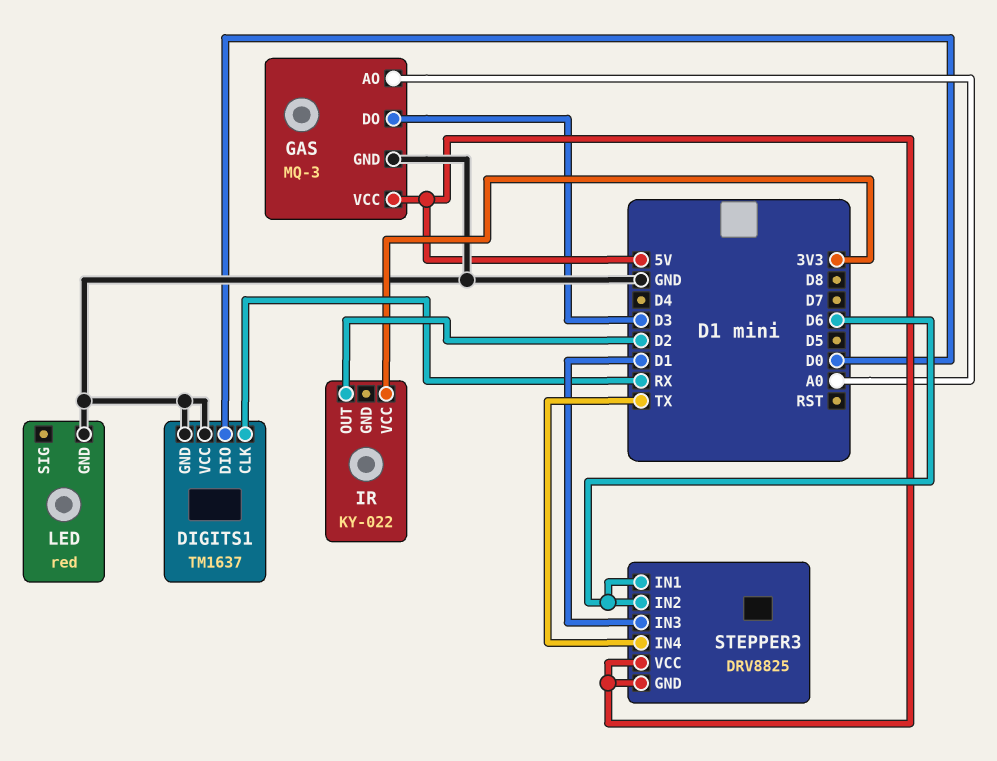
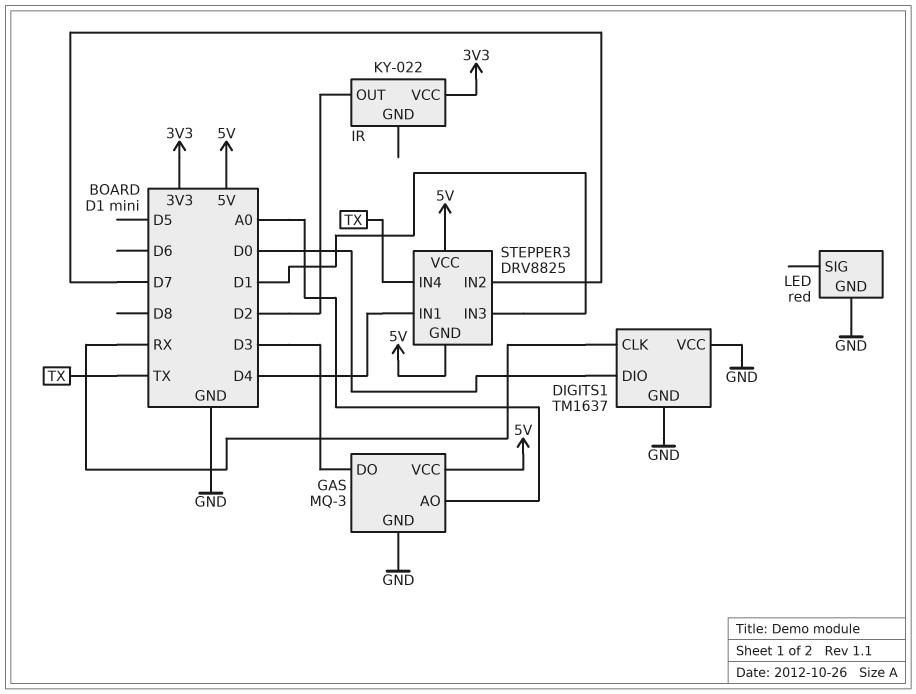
STEPPER3 pin IN1: D6 -> D4
STEPPER3 pin IN2: D6 -> D7

